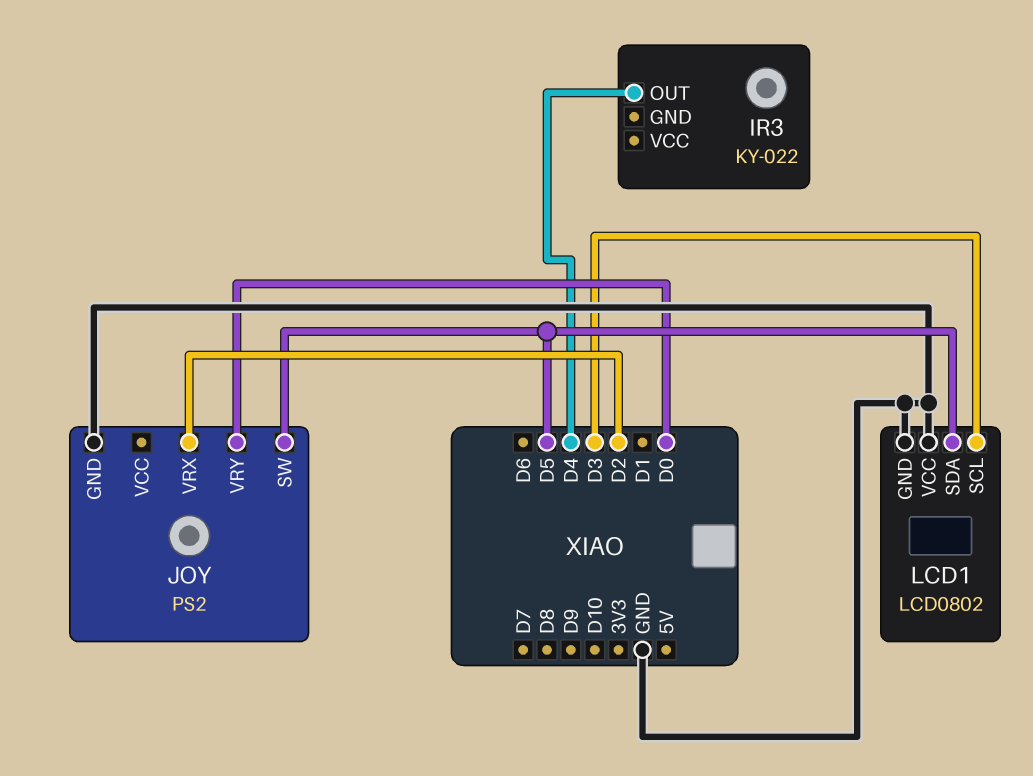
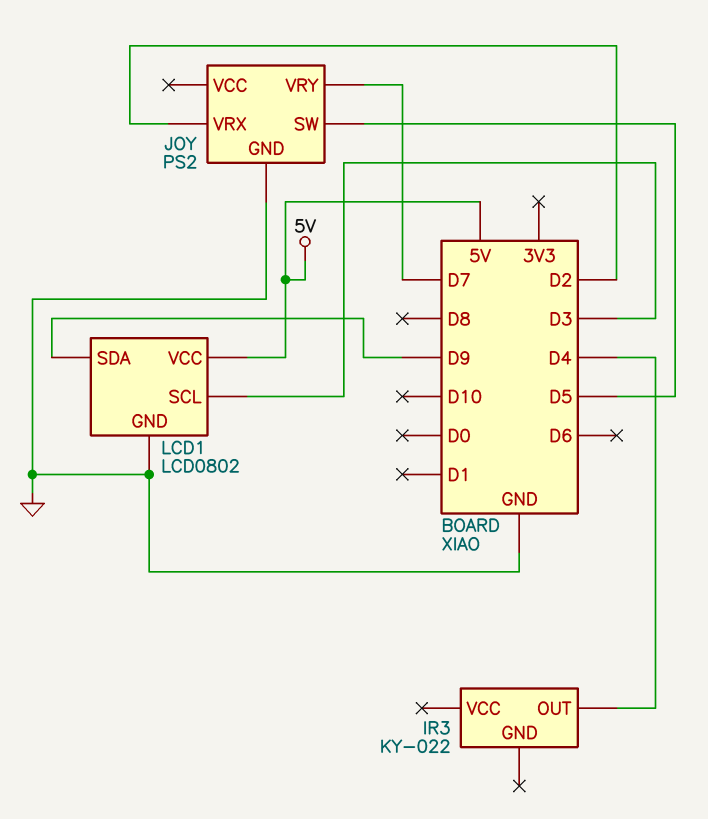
JOY pin VRY: D0 -> D7
LCD1 pin SDA: D5 -> D9
LCD1 pin VCC: GND -> 5V

